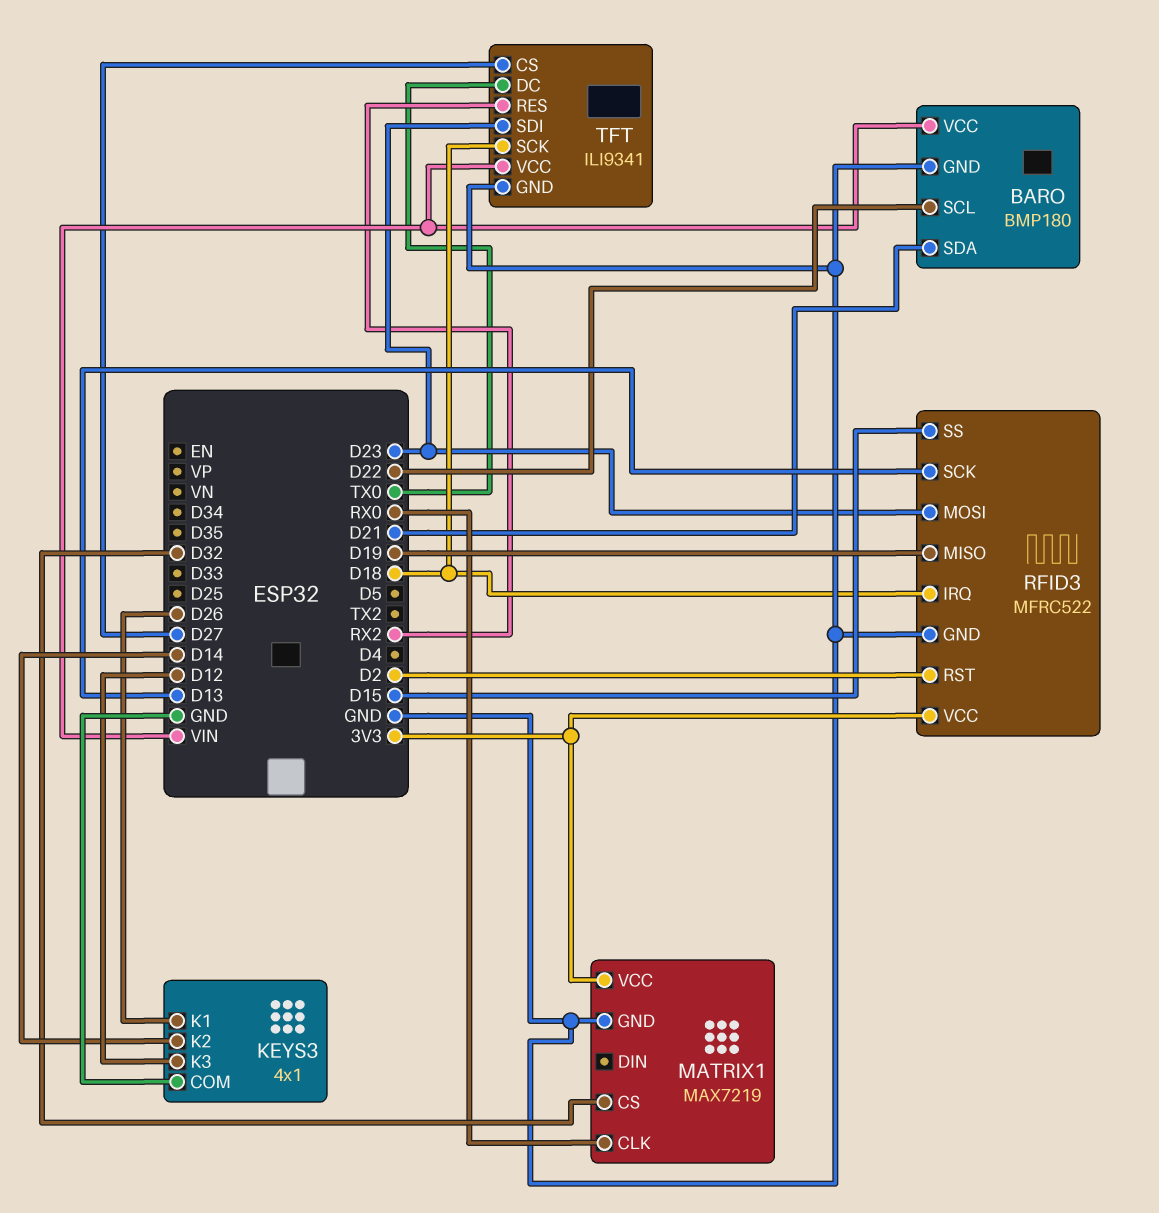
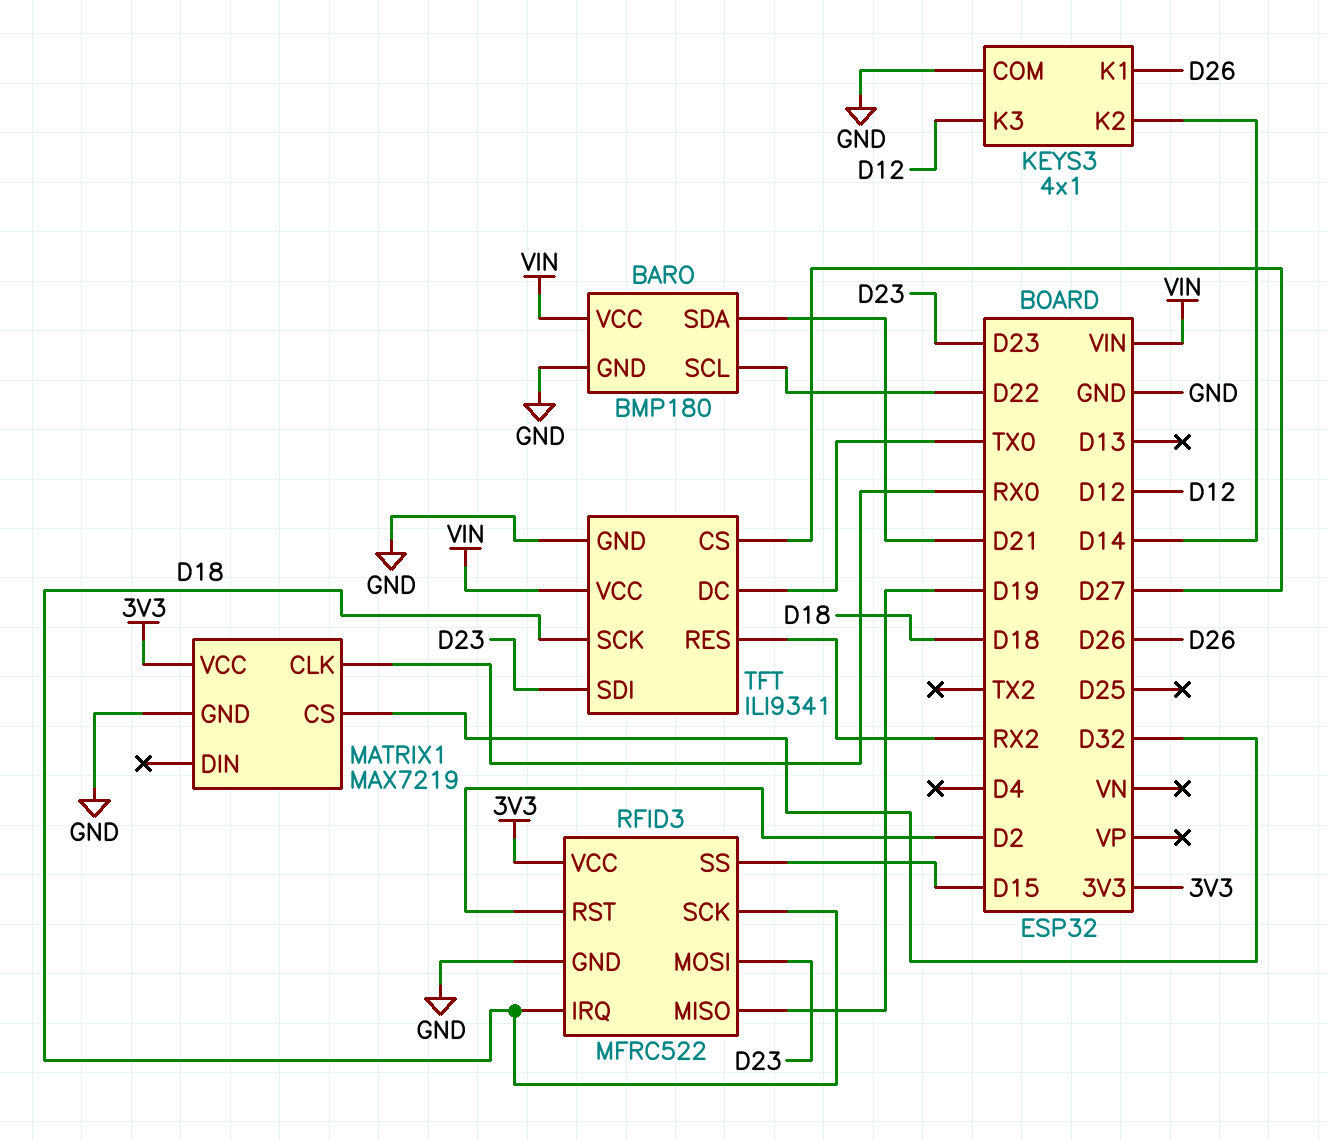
RFID3 pin SCK: D13 -> D18

